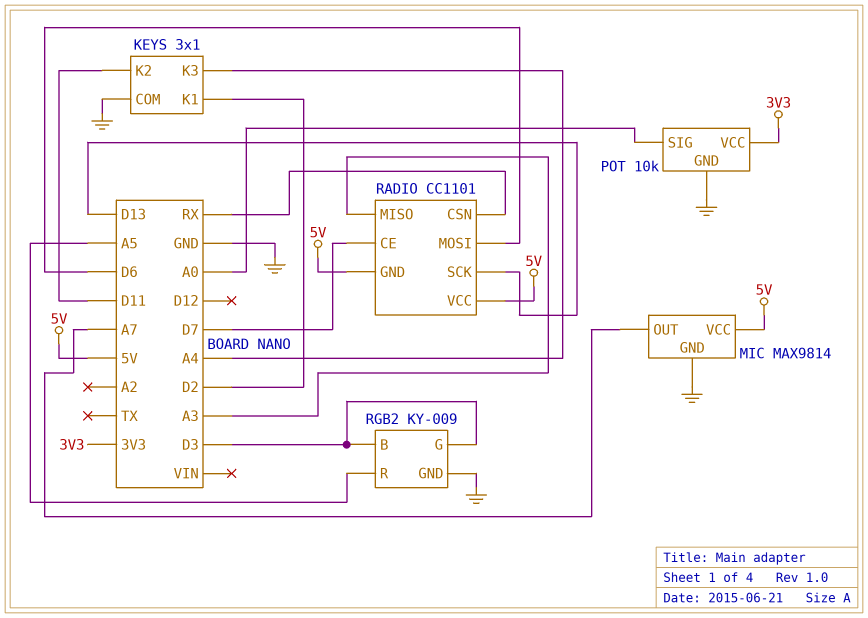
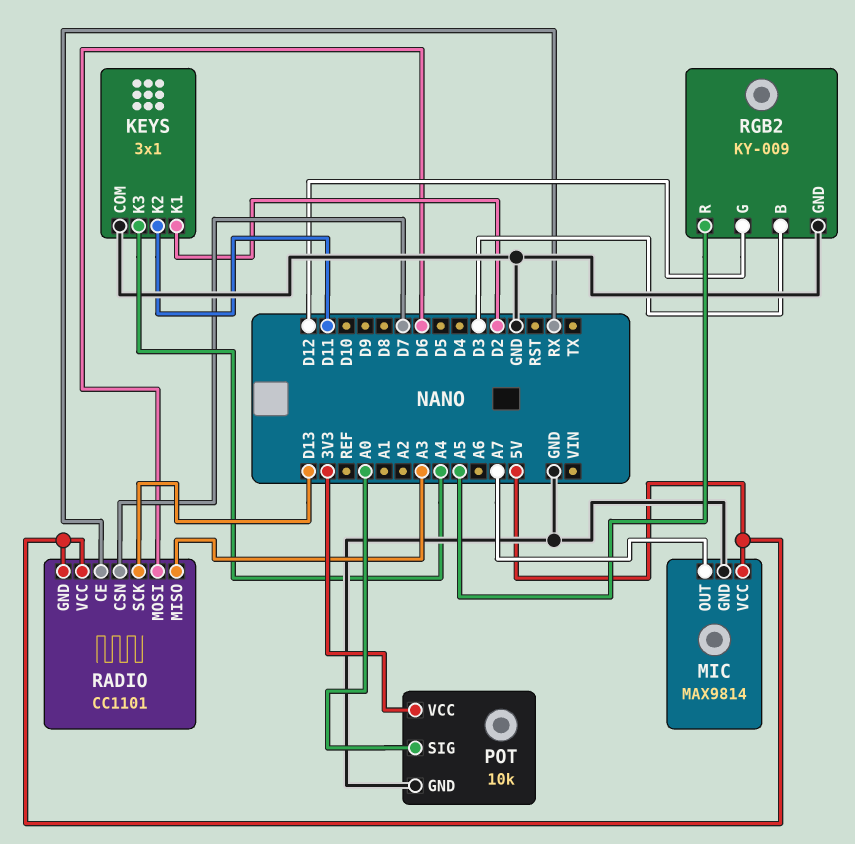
RADIO pin CE: D7 -> RX
RADIO pin CSN: RX -> D7
RGB2 pin G: D3 -> D12

